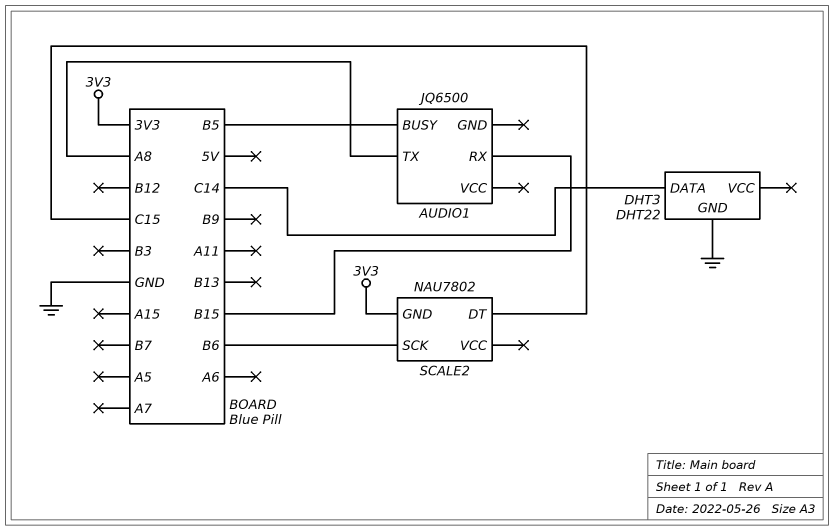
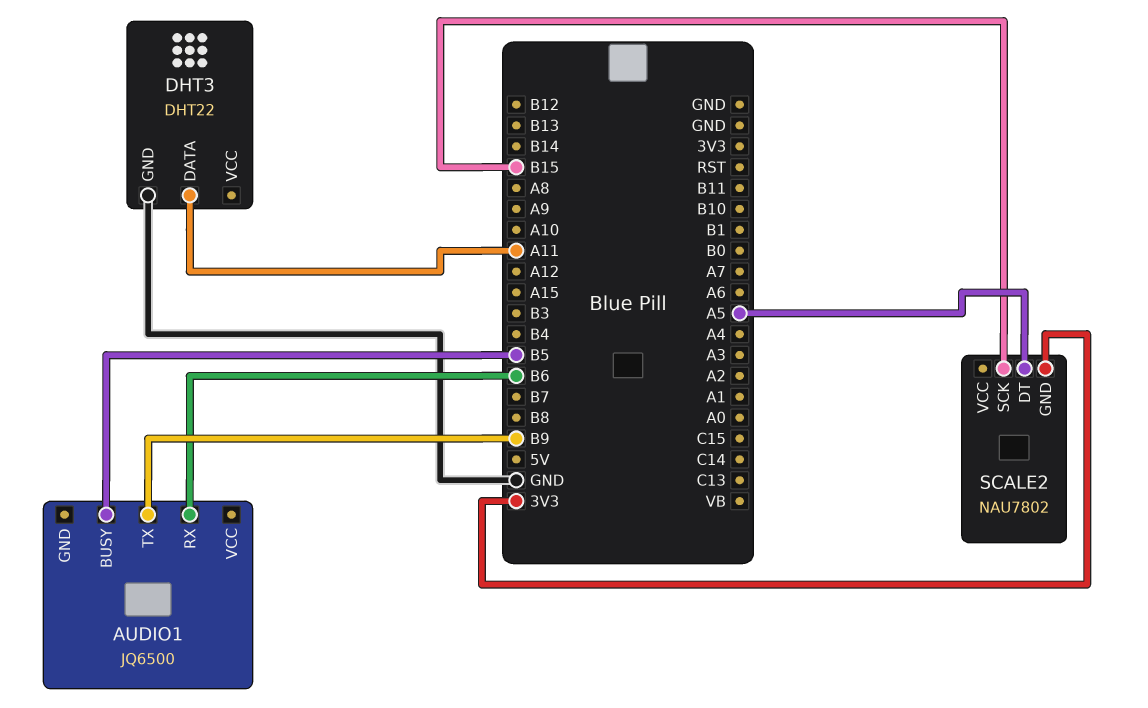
AUDIO1 pin RX: B15 -> B6
AUDIO1 pin TX: A8 -> B9
DHT3 pin DATA: C14 -> A11
SCALE2 pin DT: C15 -> A5
SCALE2 pin SCK: B6 -> B15

